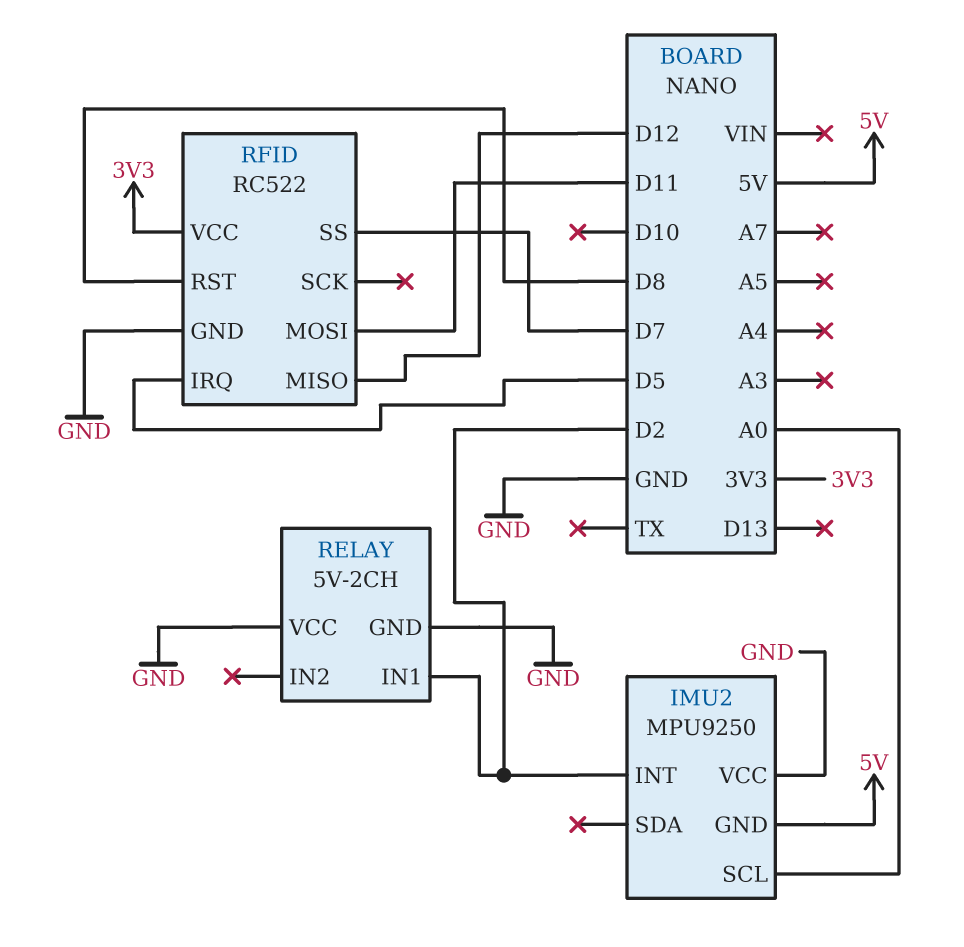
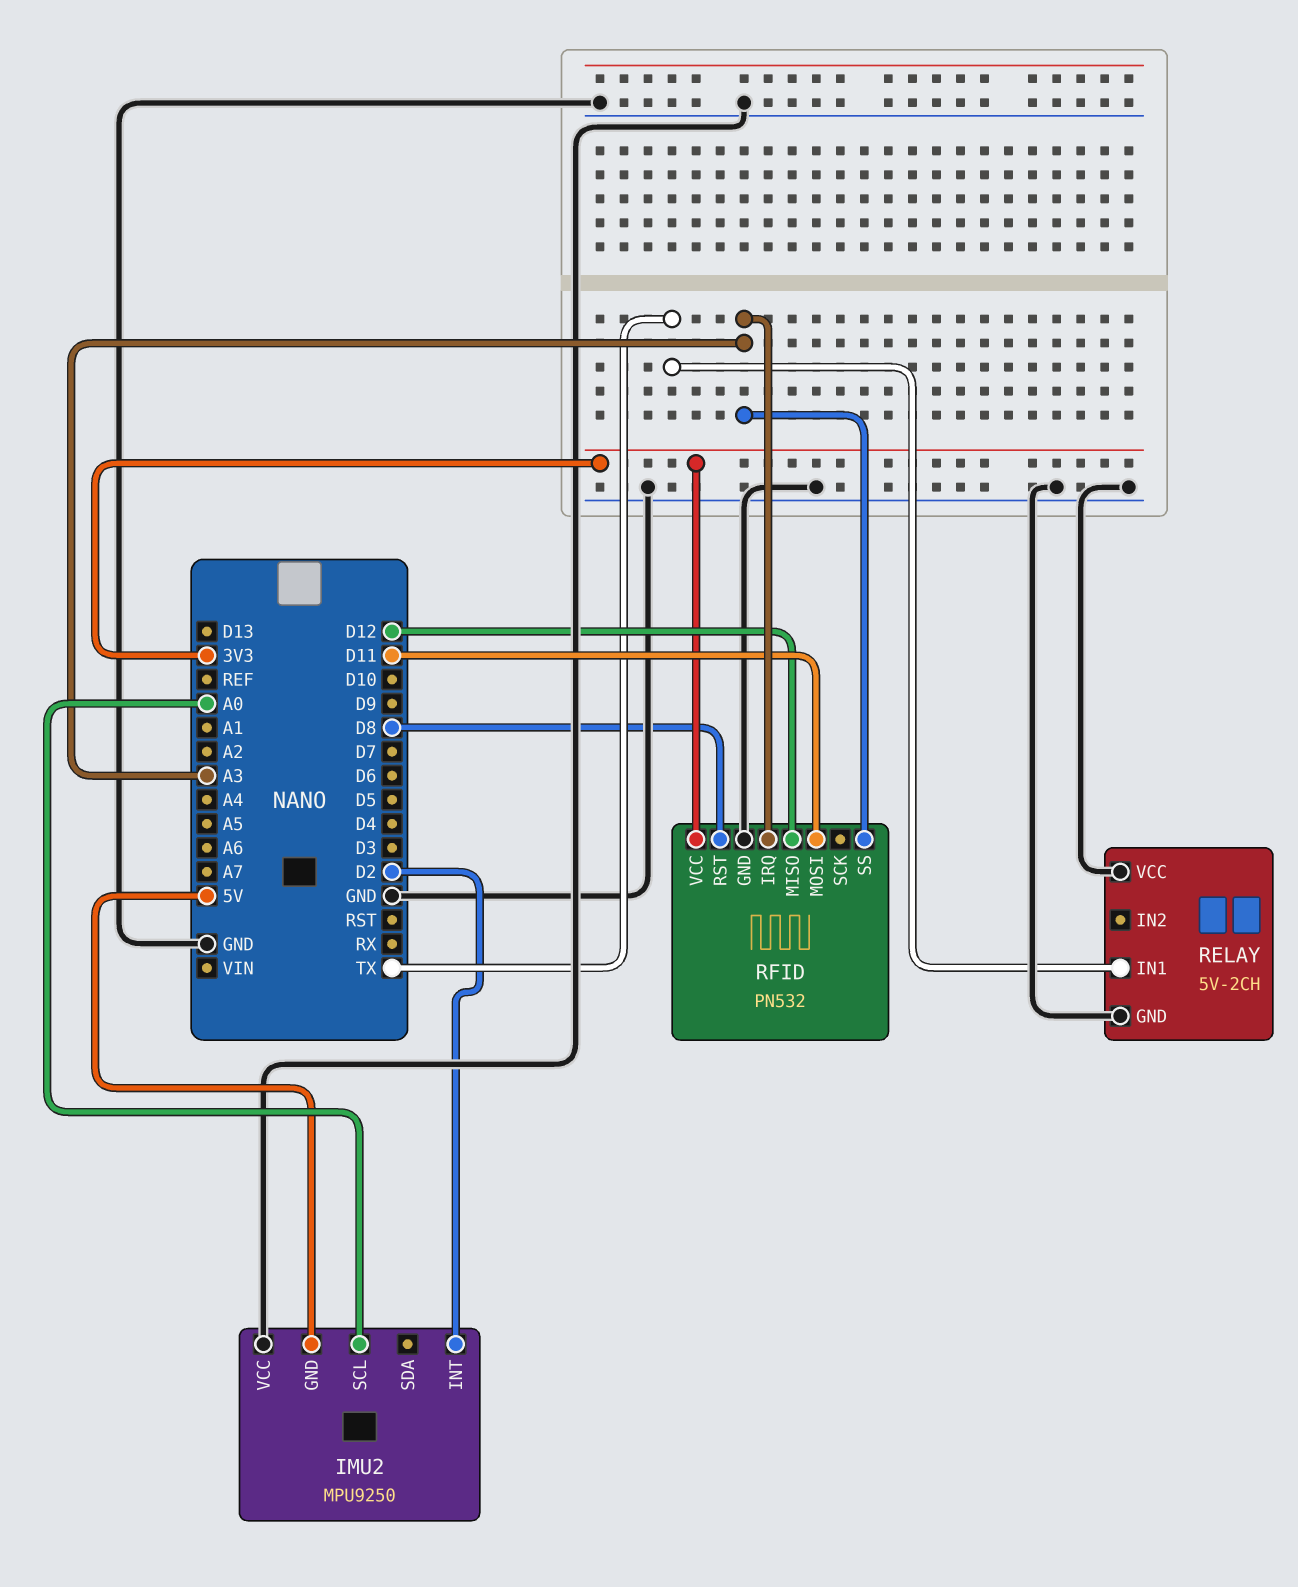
RELAY pin IN1: D2 -> TX
RFID: RC522 -> PN532
RFID pin IRQ: D5 -> A3
RFID pin SS: D7 -> A3

